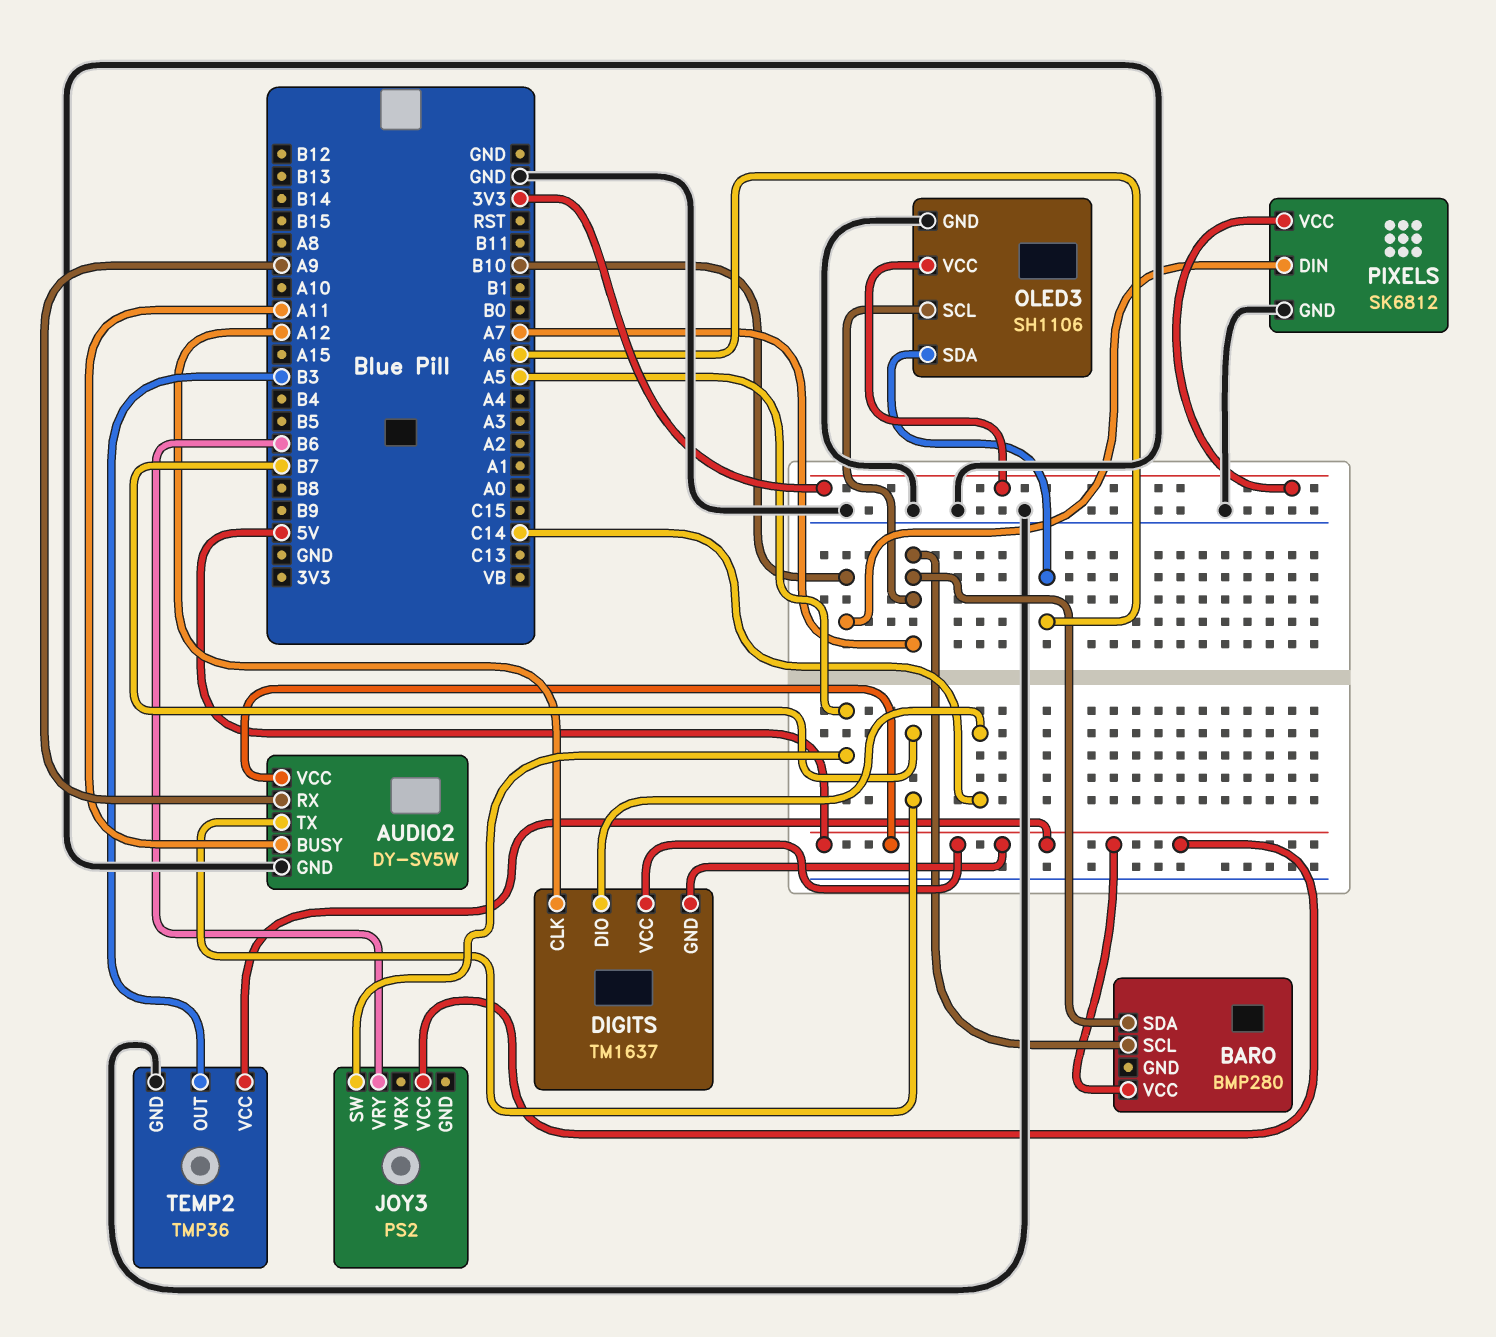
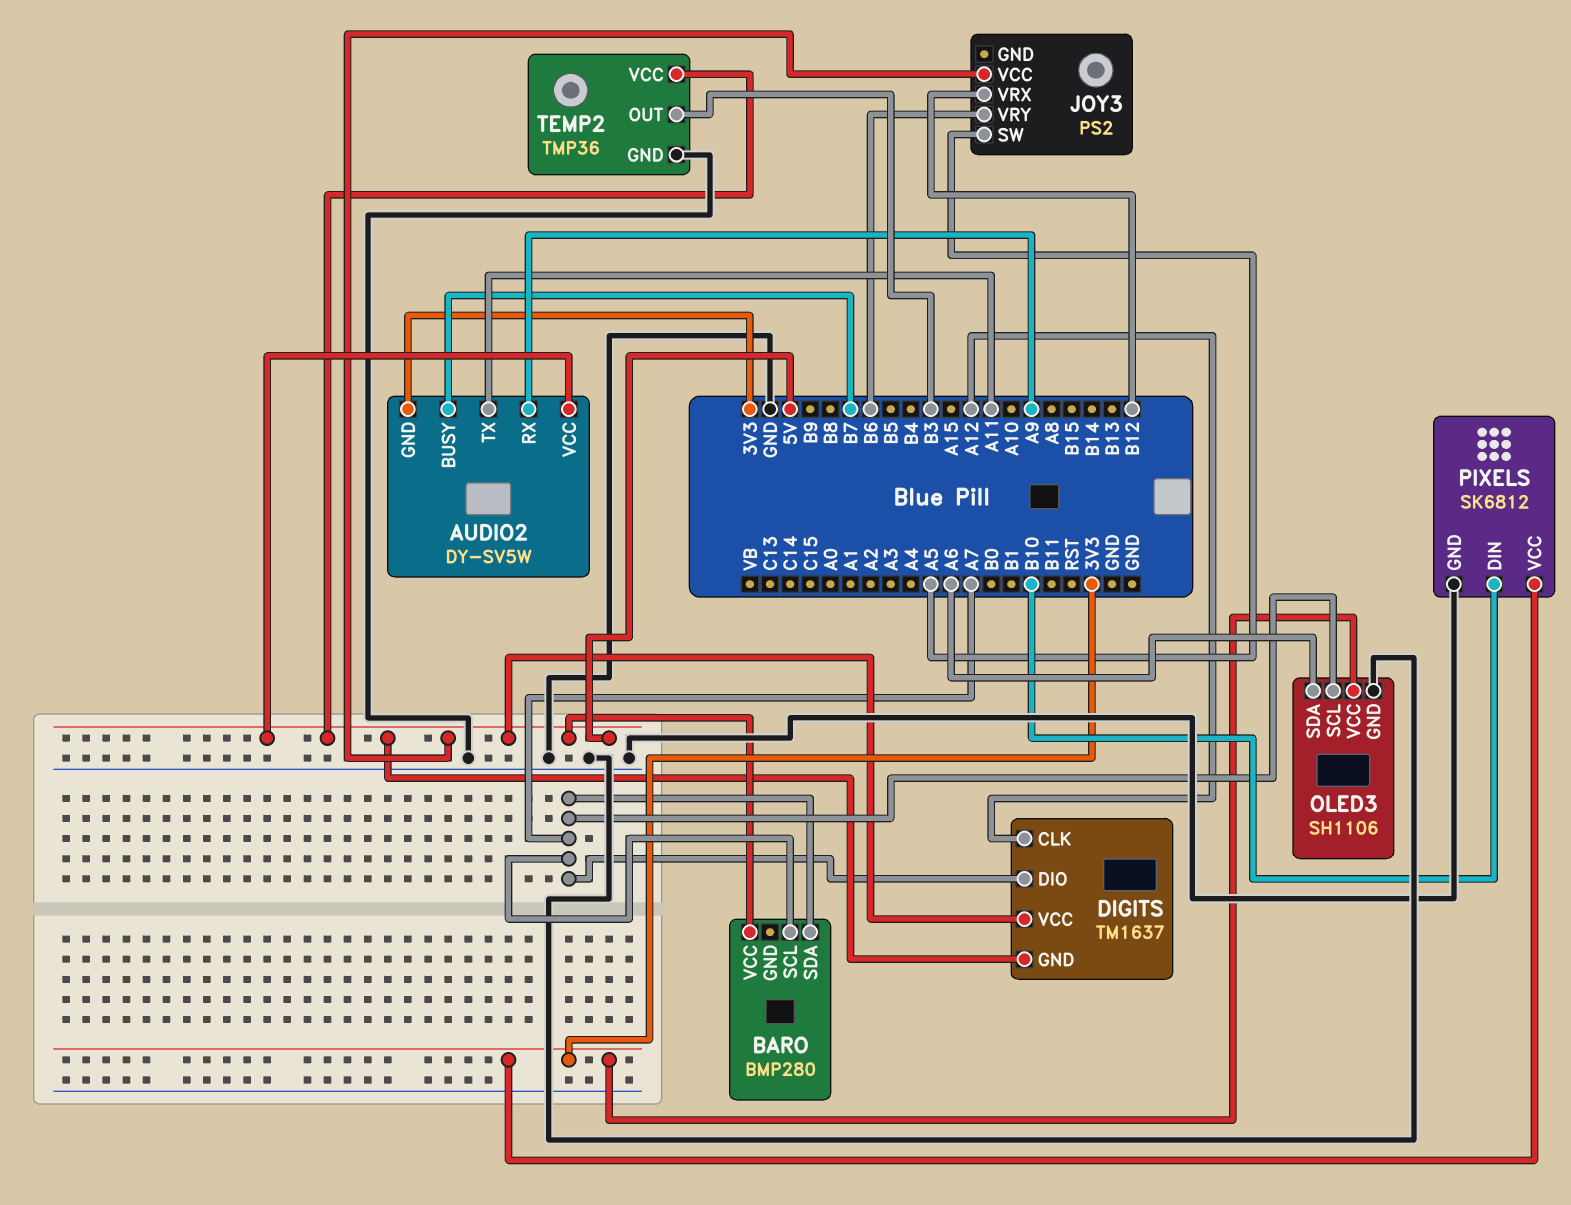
AUDIO2 pin BUSY: A11 -> B7
AUDIO2 pin GND: GND -> 3V3
AUDIO2 pin TX: B7 -> A11
DIGITS pin DIO: C14 -> A7
JOY3 pin VRX: none -> B12

